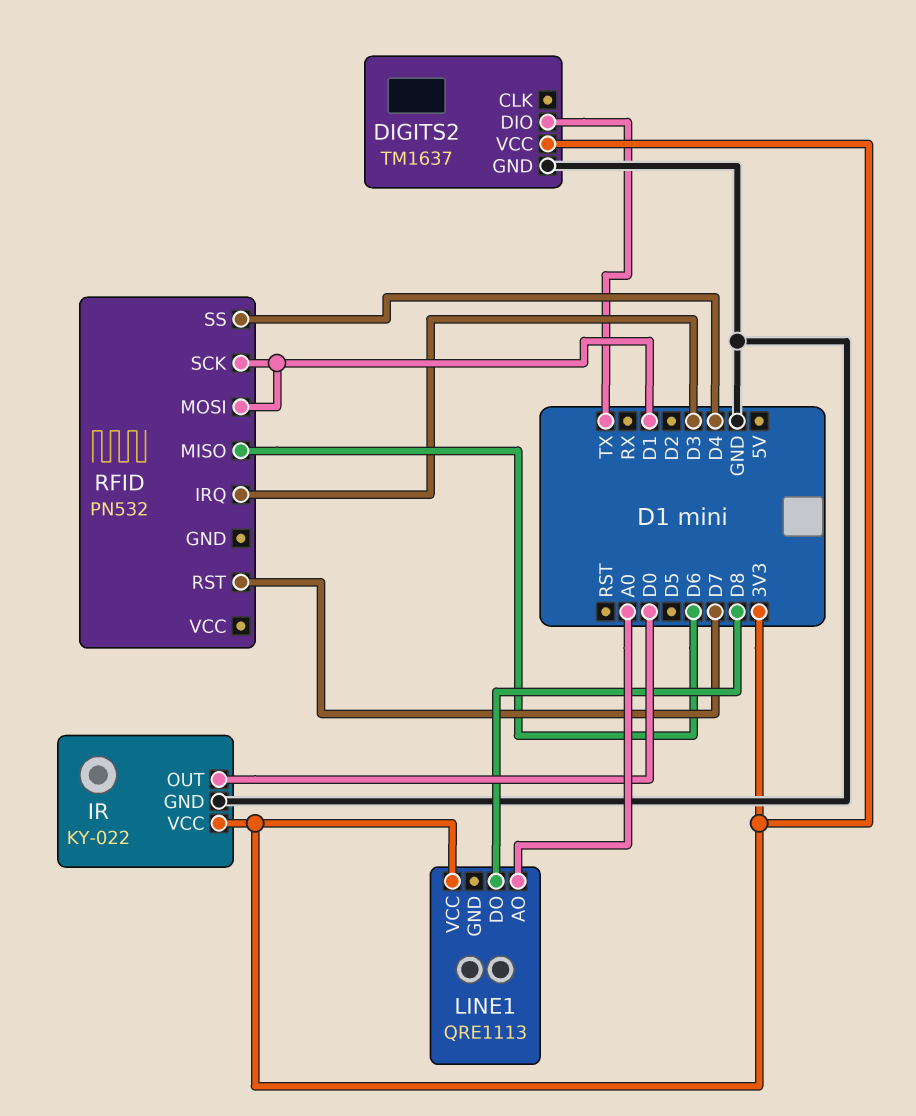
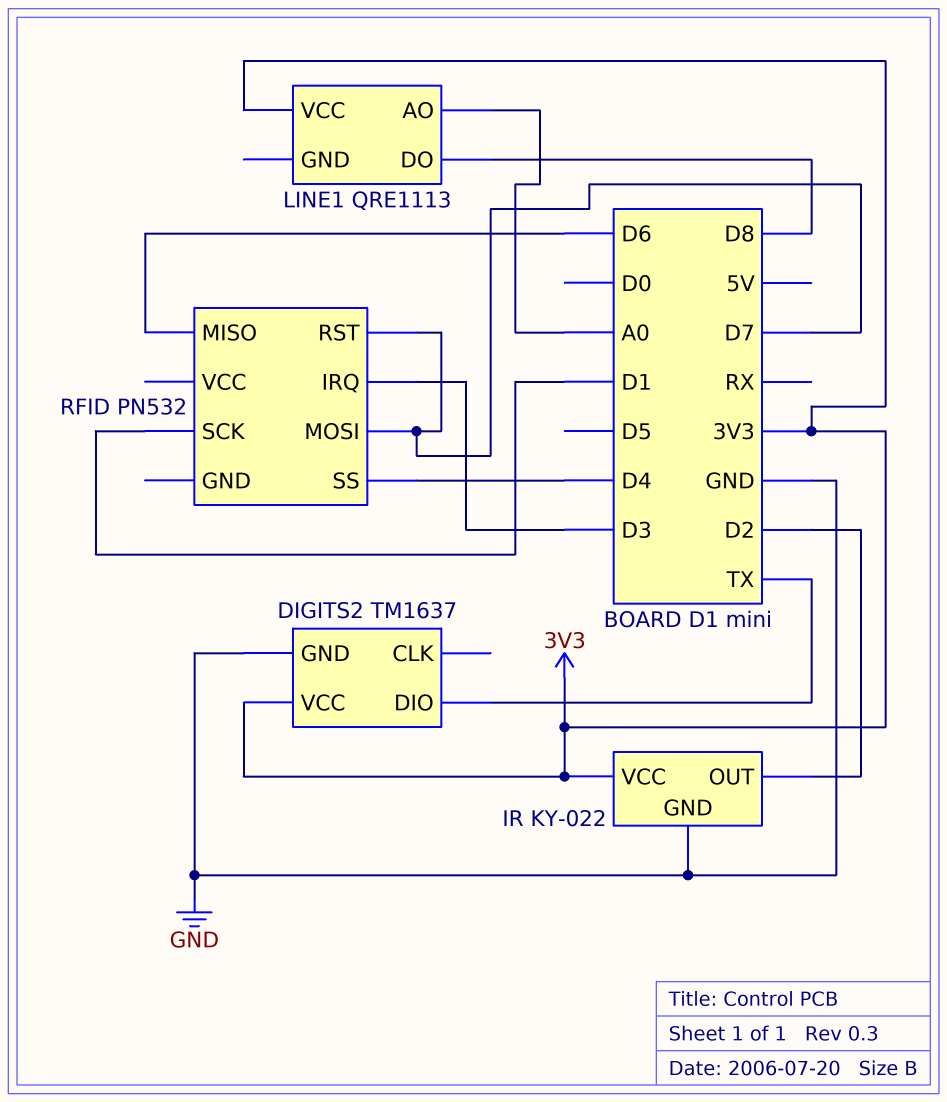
IR pin OUT: D0 -> D2
RFID pin MOSI: D1 -> D7

